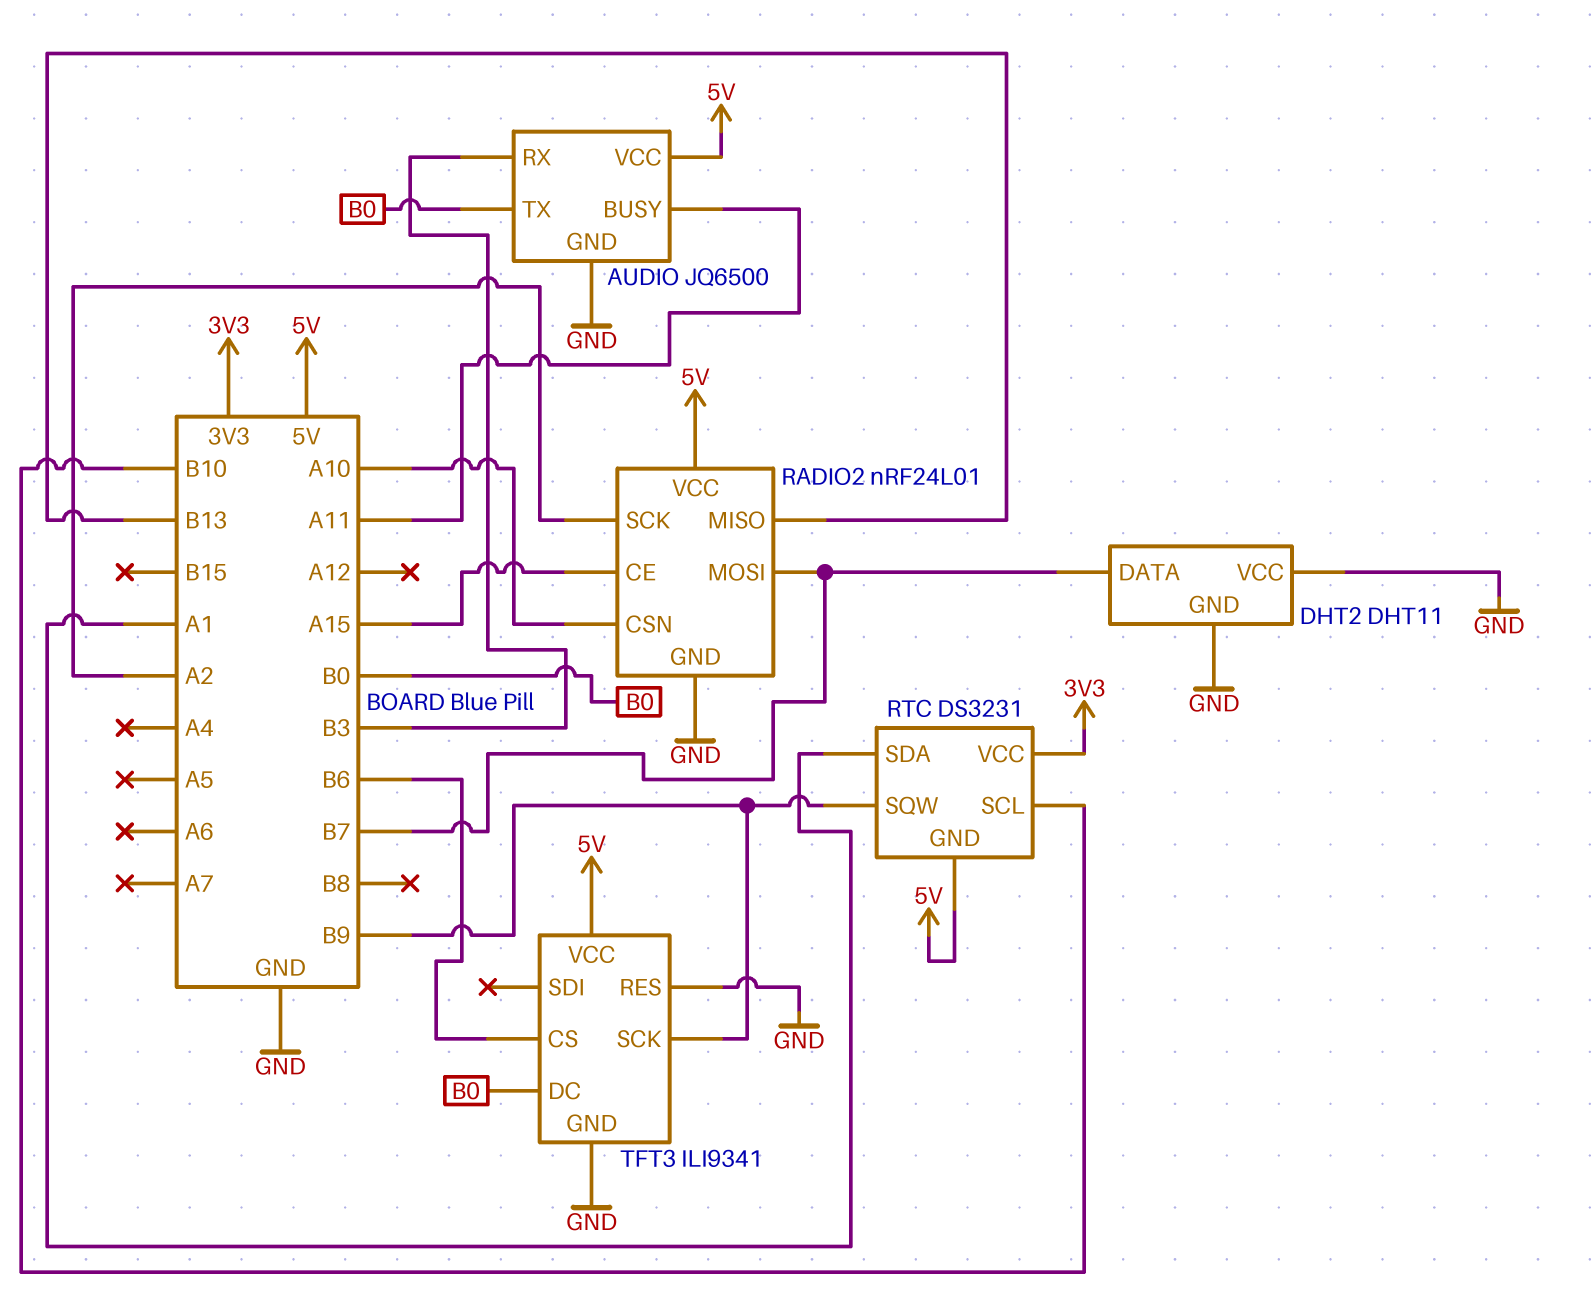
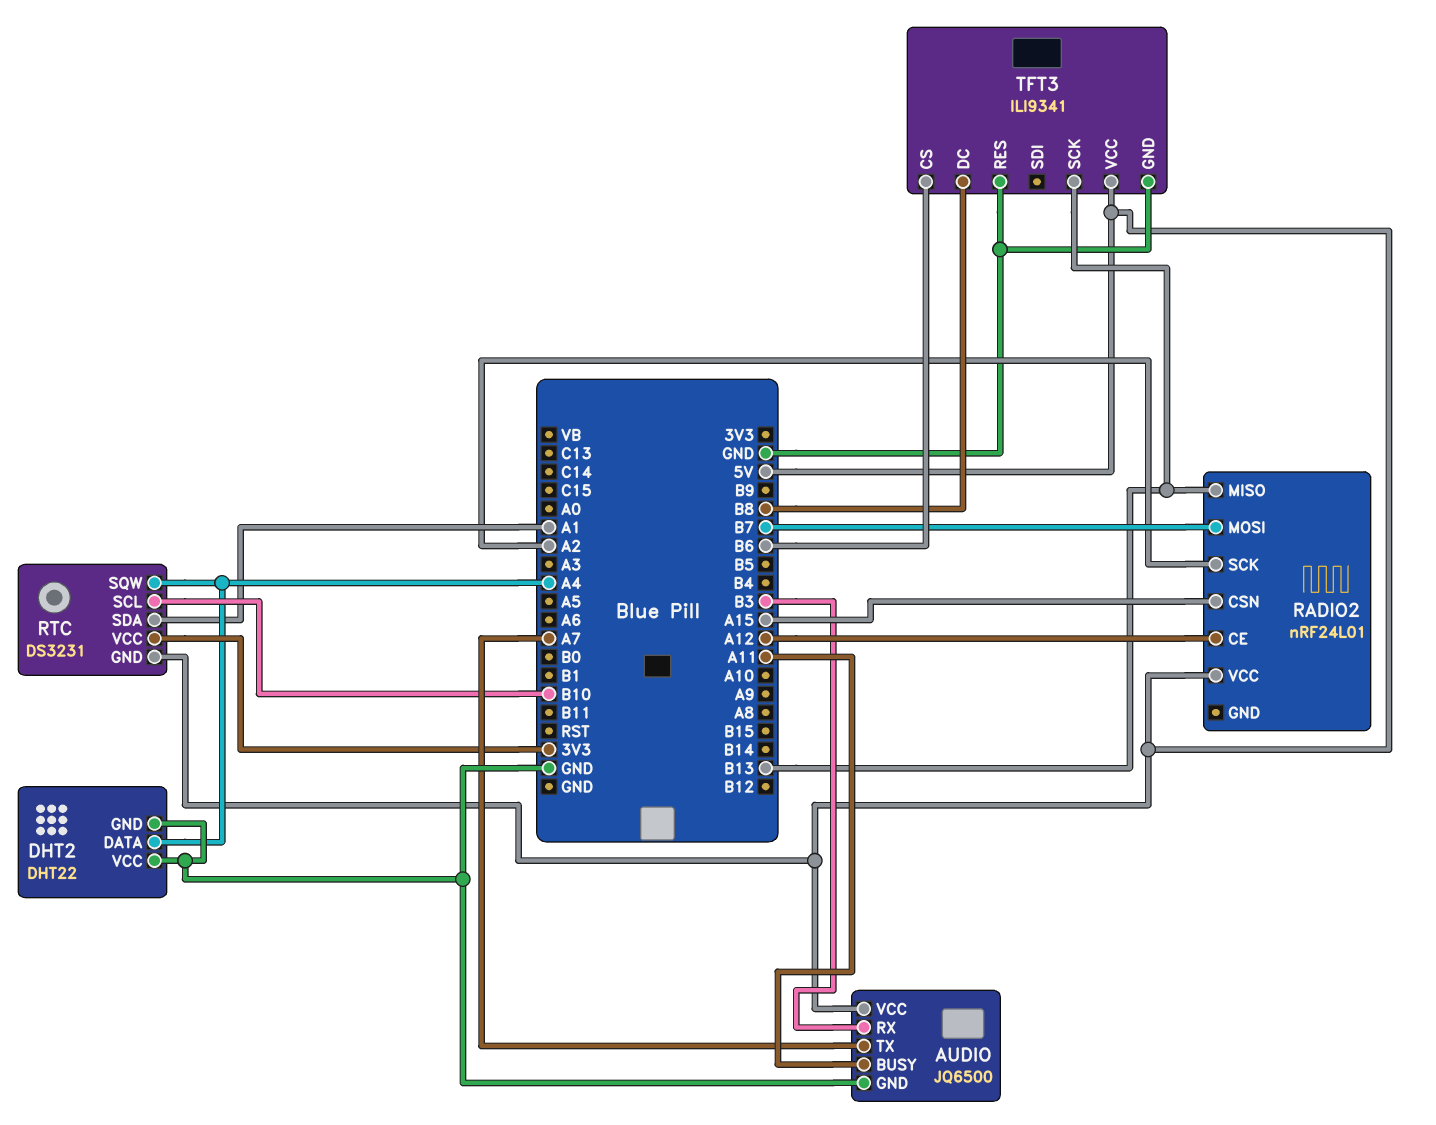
AUDIO pin TX: B0 -> A7
DHT2: DHT11 -> DHT22
DHT2 pin DATA: B7 -> A4
RADIO2 pin CE: A15 -> A12
RADIO2 pin CSN: A10 -> A15
RADIO2 pin GND: GND -> none
RTC pin SQW: B9 -> A4
TFT3 pin DC: B0 -> B8
TFT3 pin SCK: B9 -> B13

